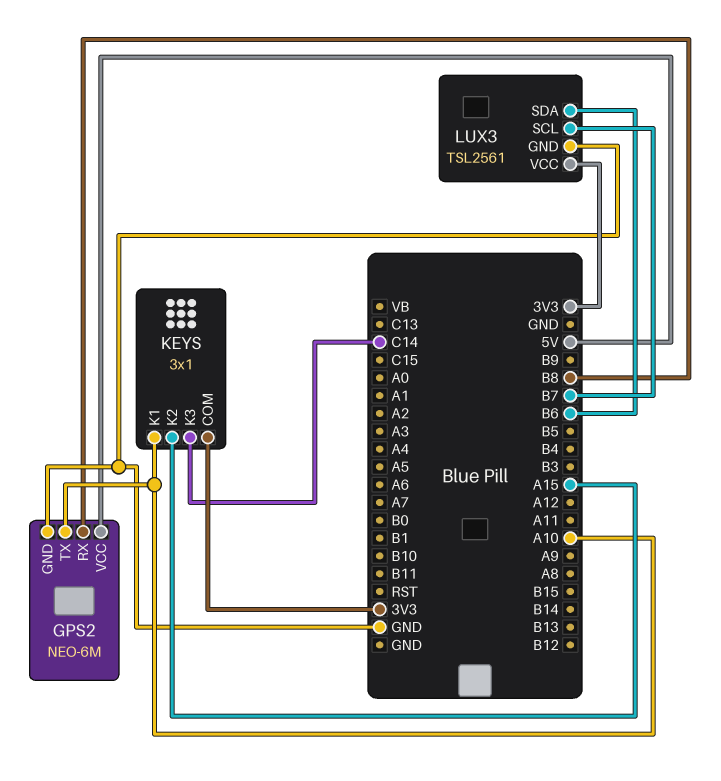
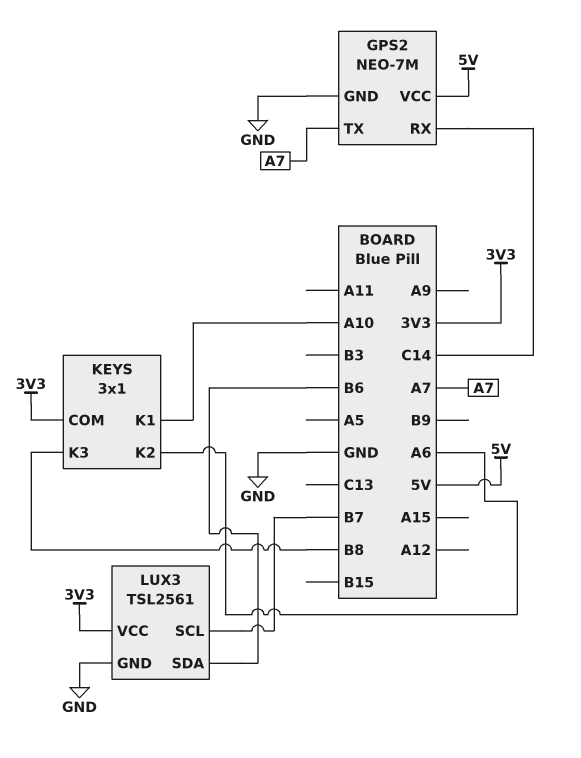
GPS2: NEO-6M -> NEO-7M
GPS2 pin RX: B8 -> C14
GPS2 pin TX: A10 -> A7
KEYS pin K2: A15 -> A6
KEYS pin K3: C14 -> B8

